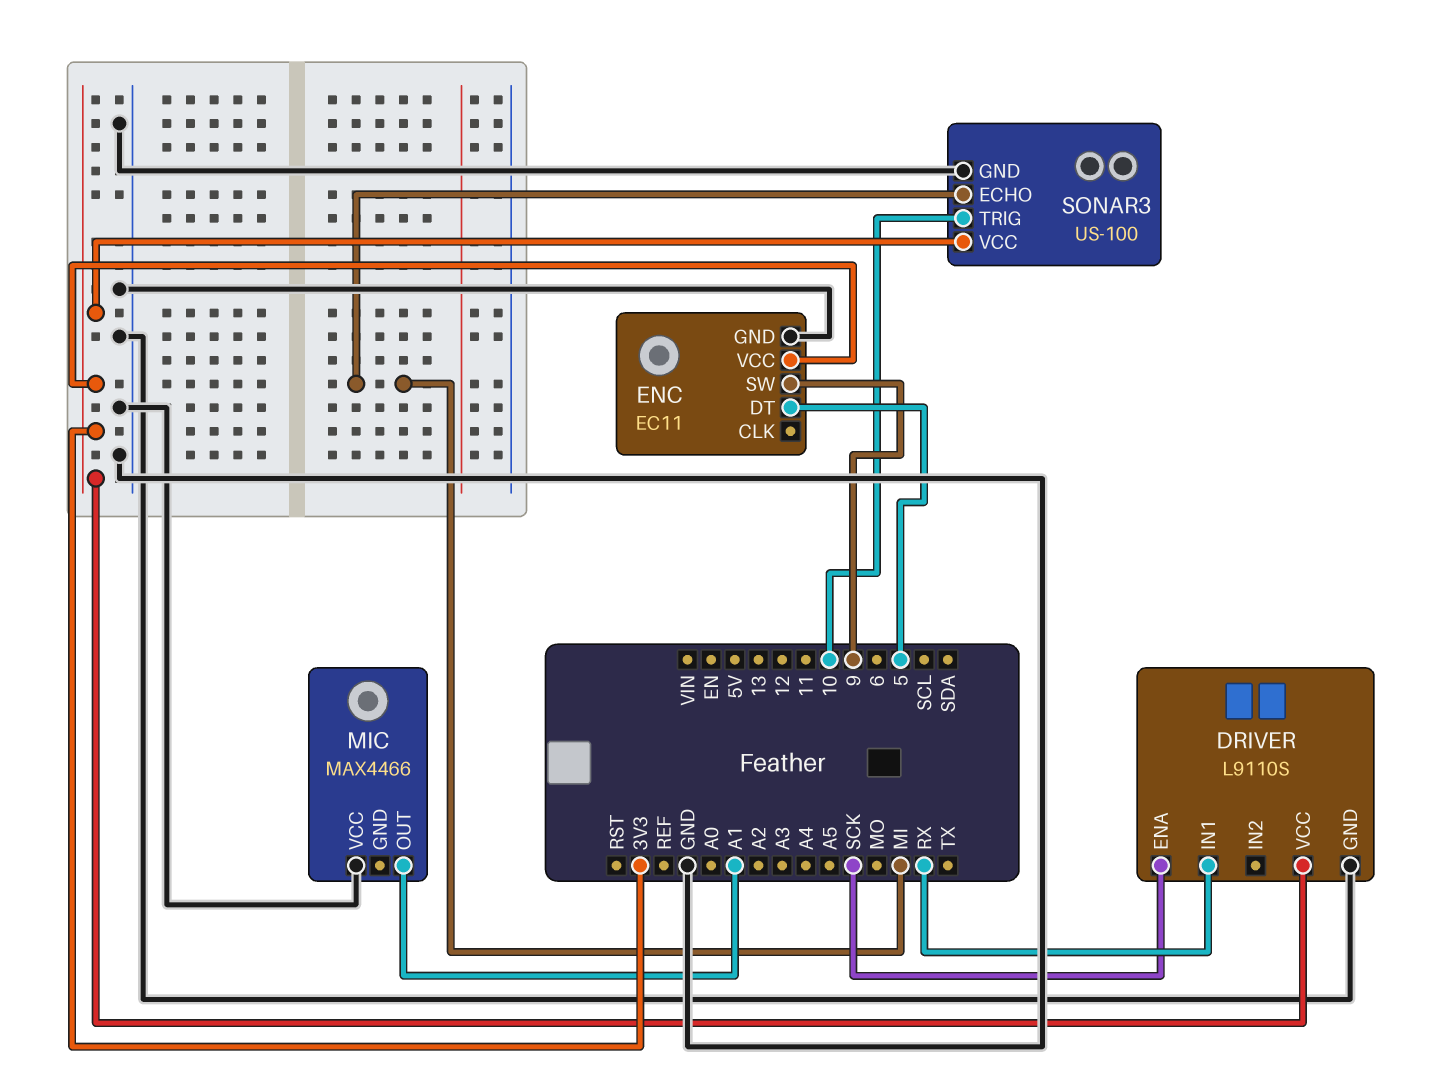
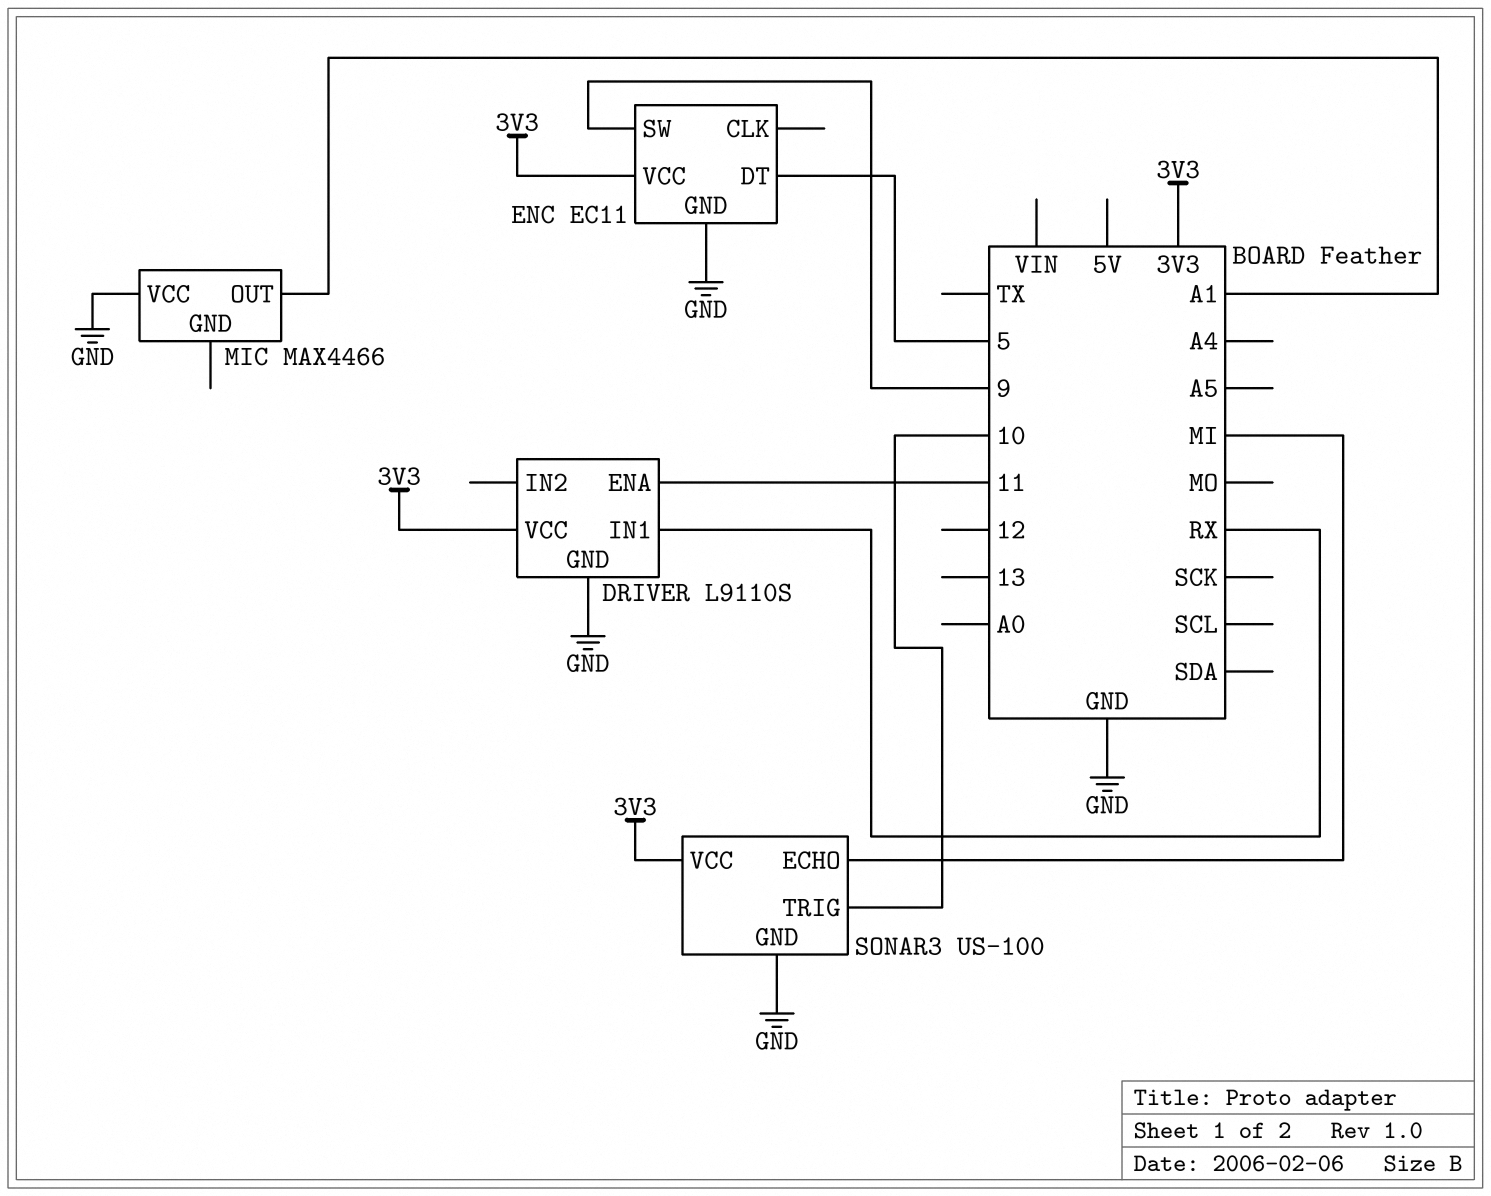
DRIVER pin ENA: SCK -> 11

